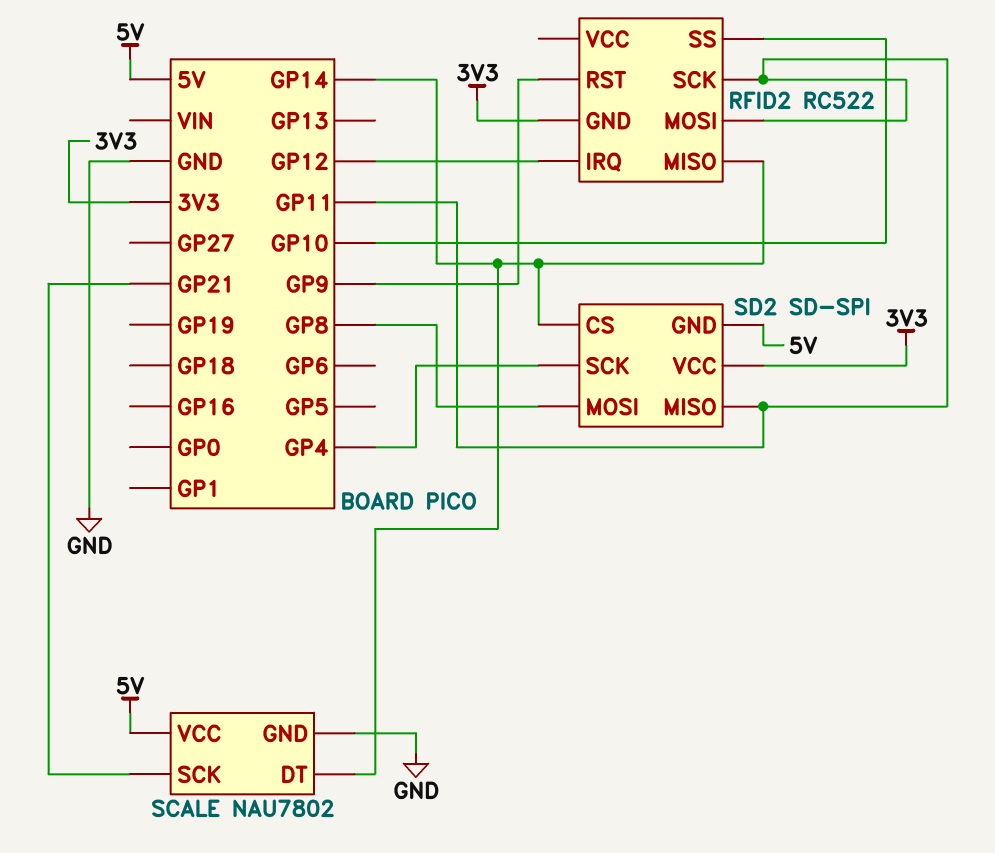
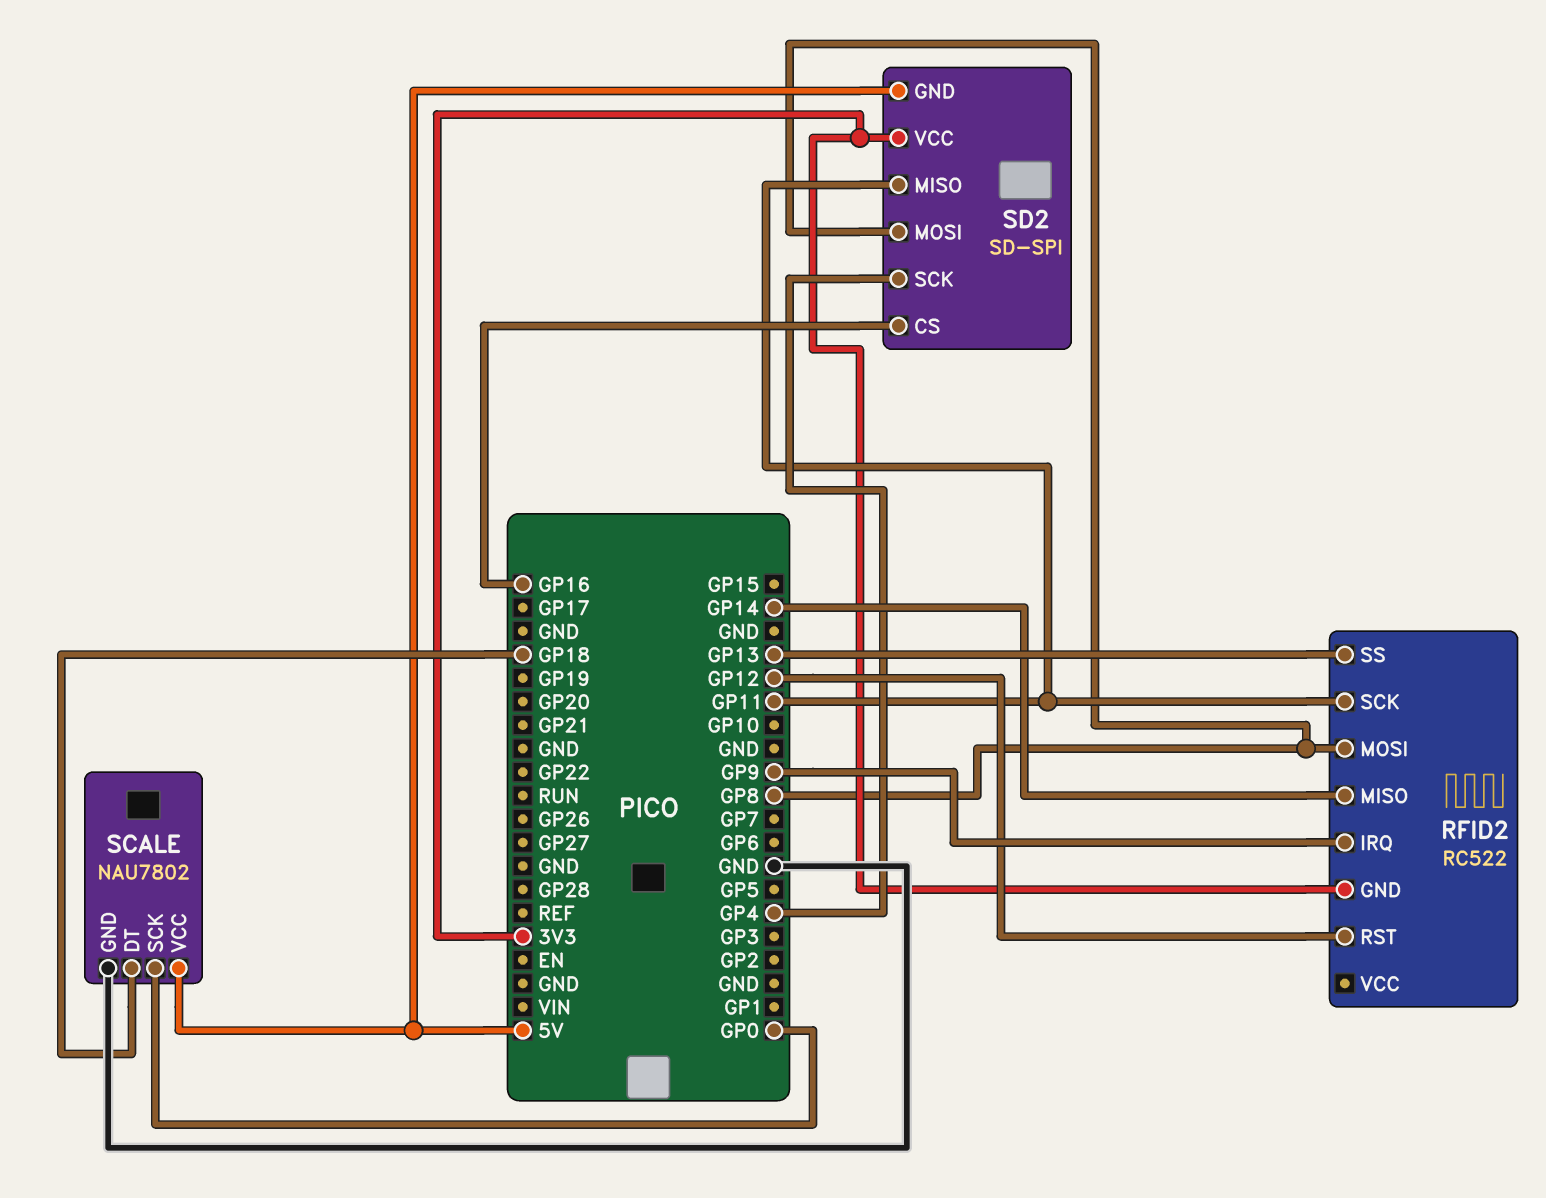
RFID2 pin IRQ: GP12 -> GP9
RFID2 pin MOSI: GP11 -> GP8
RFID2 pin RST: GP9 -> GP12
RFID2 pin SS: GP10 -> GP13
SCALE pin DT: GP14 -> GP18
SCALE pin SCK: GP21 -> GP0
SD2 pin CS: GP14 -> GP16

